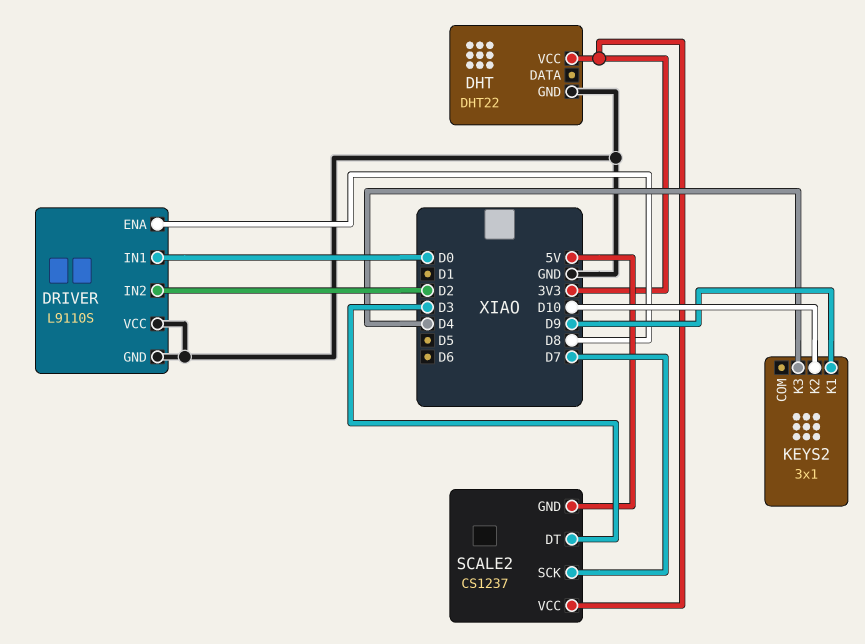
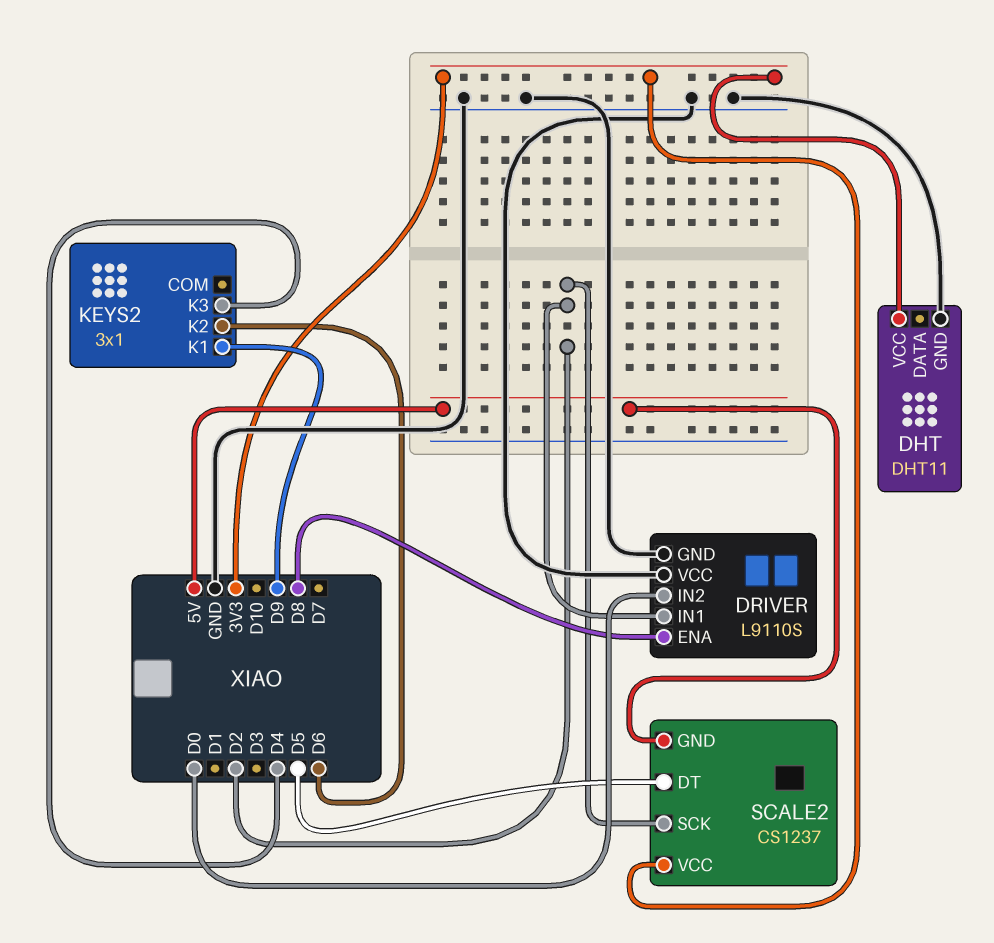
DHT: DHT22 -> DHT11
DRIVER pin IN1: D0 -> D2
DRIVER pin IN2: D2 -> D0
KEYS2 pin K2: D10 -> D6
SCALE2 pin DT: D3 -> D5
SCALE2 pin SCK: D7 -> D2

